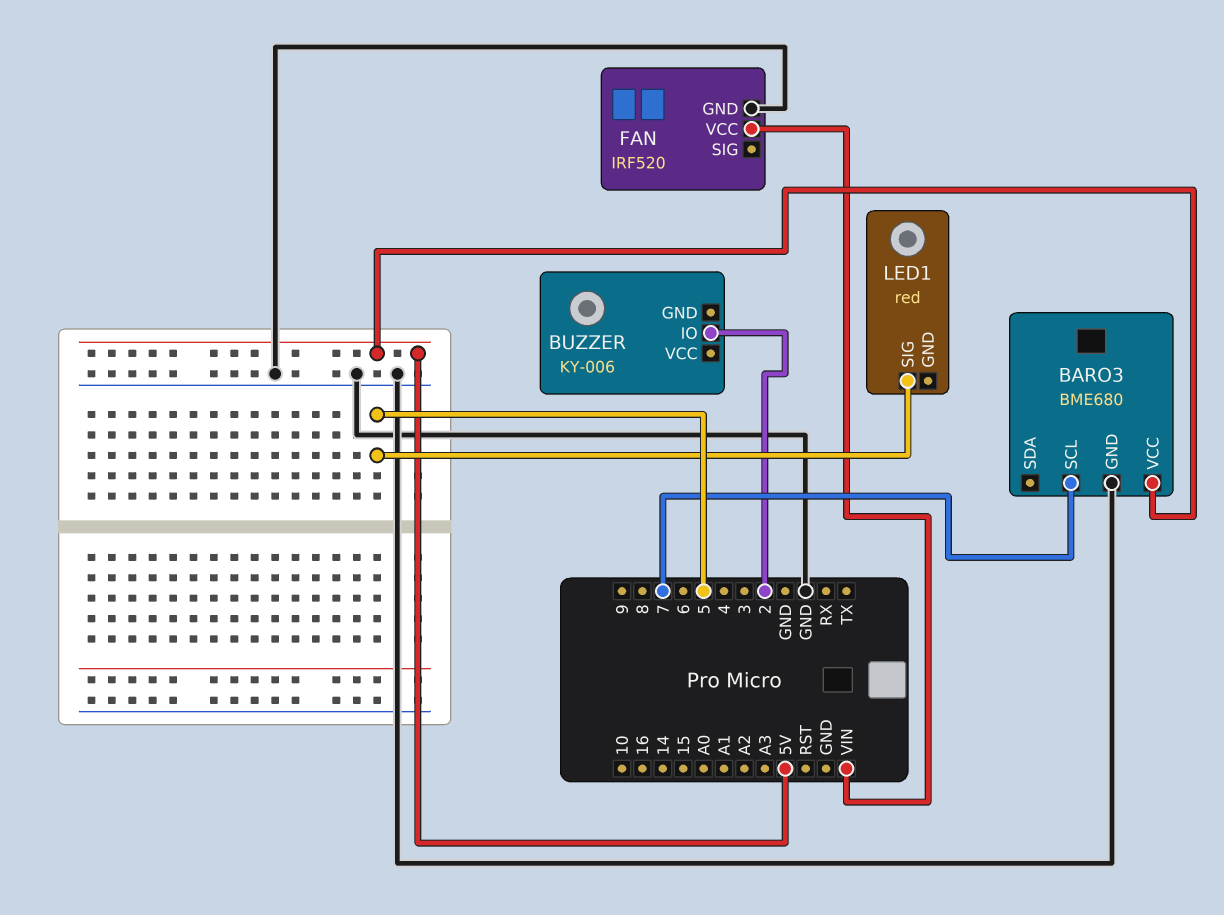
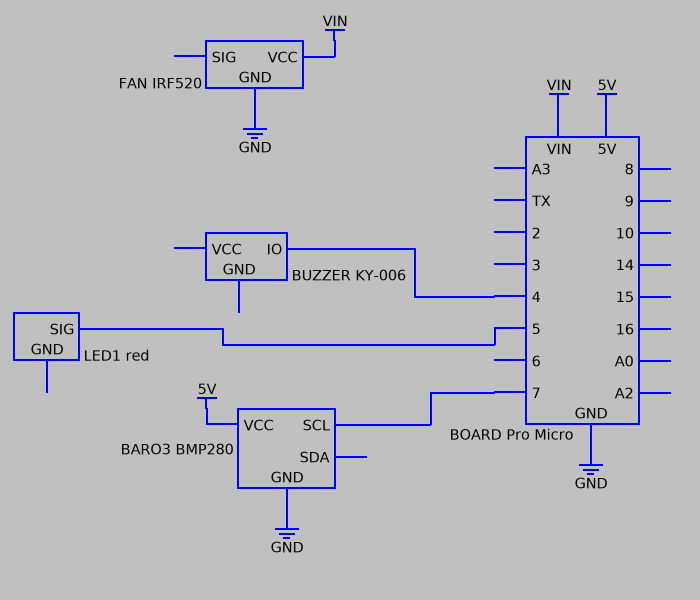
BARO3: BME680 -> BMP280
BUZZER pin IO: 2 -> 4

